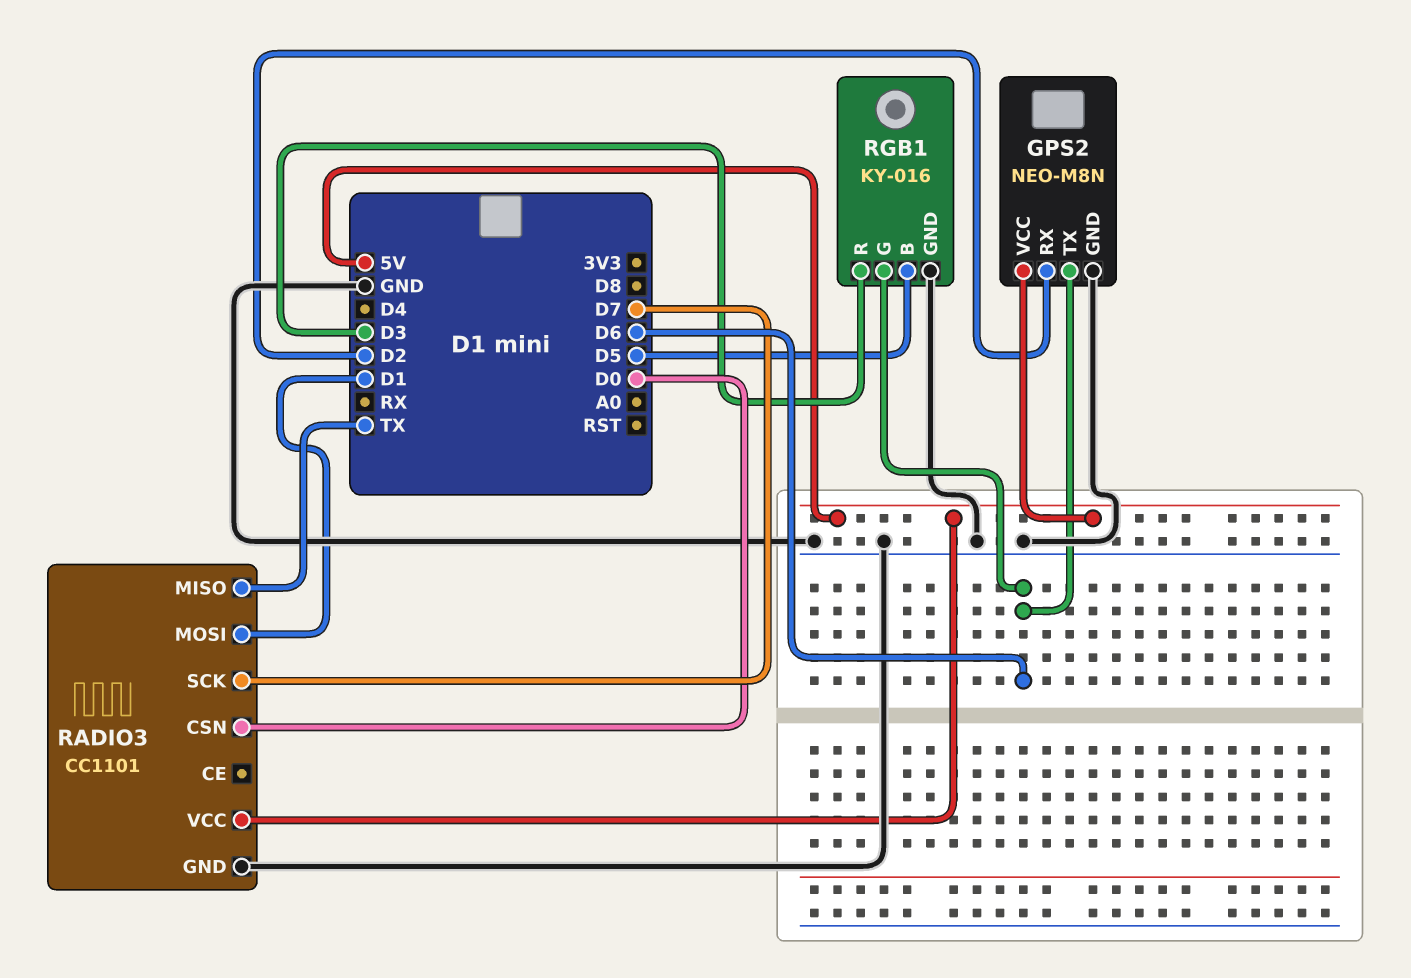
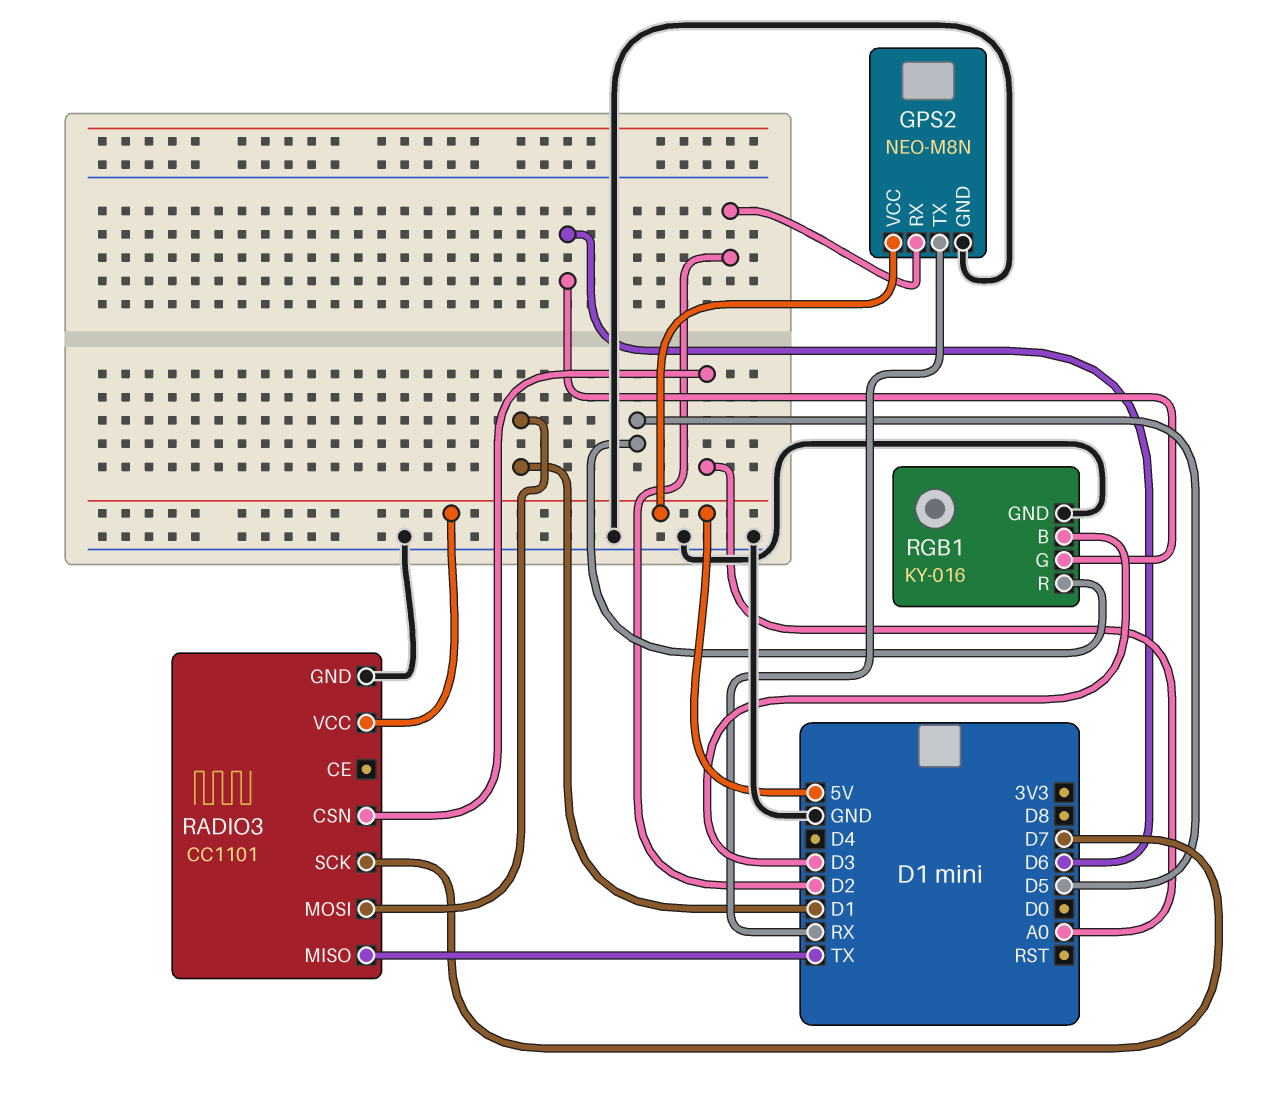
GPS2 pin TX: D6 -> RX
RADIO3 pin CSN: D0 -> A0
RGB1 pin B: D5 -> D3
RGB1 pin R: D3 -> D5

